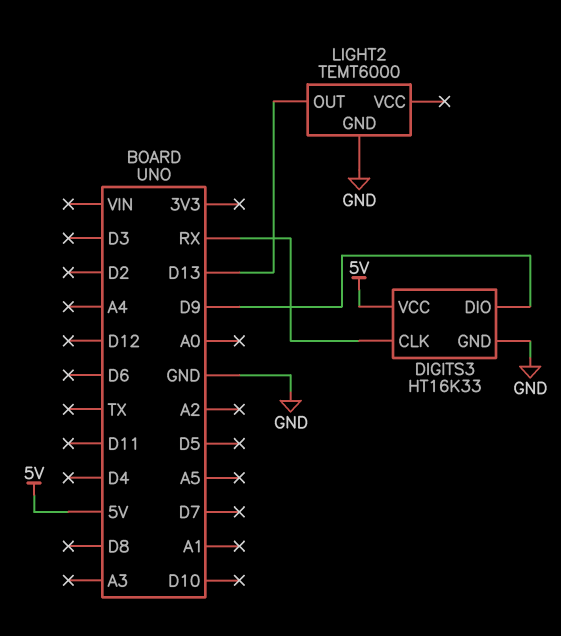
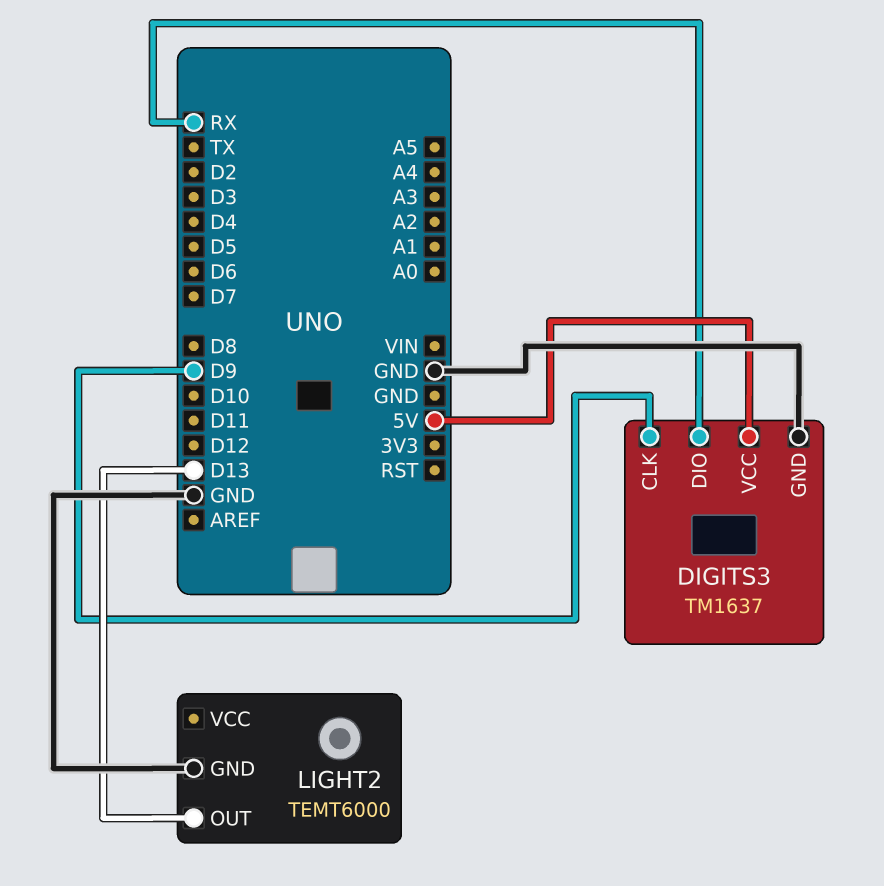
DIGITS3: HT16K33 -> TM1637
DIGITS3 pin CLK: RX -> D9
DIGITS3 pin DIO: D9 -> RX

